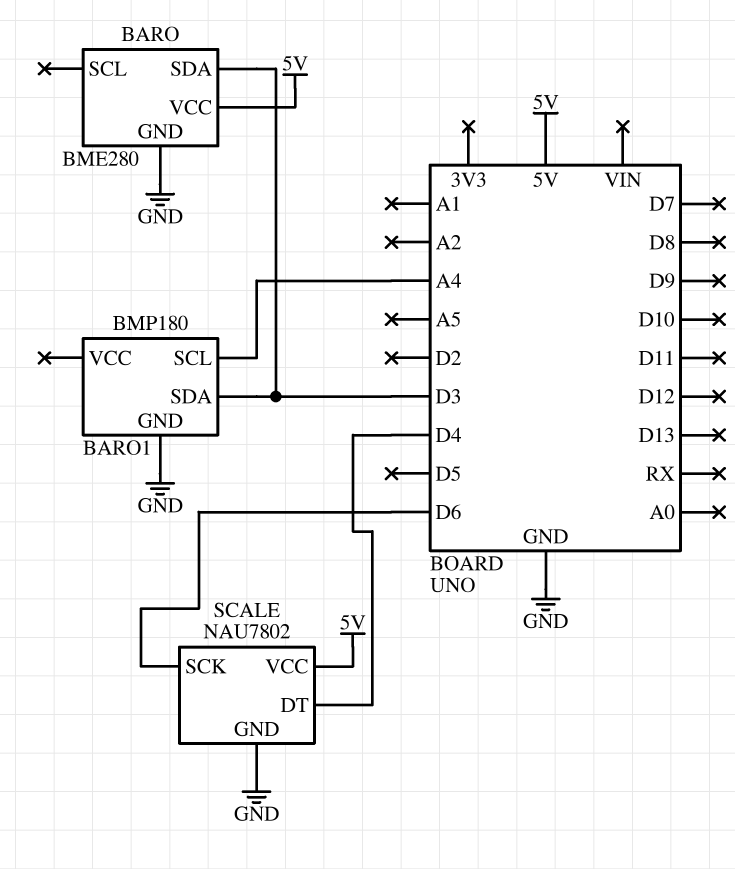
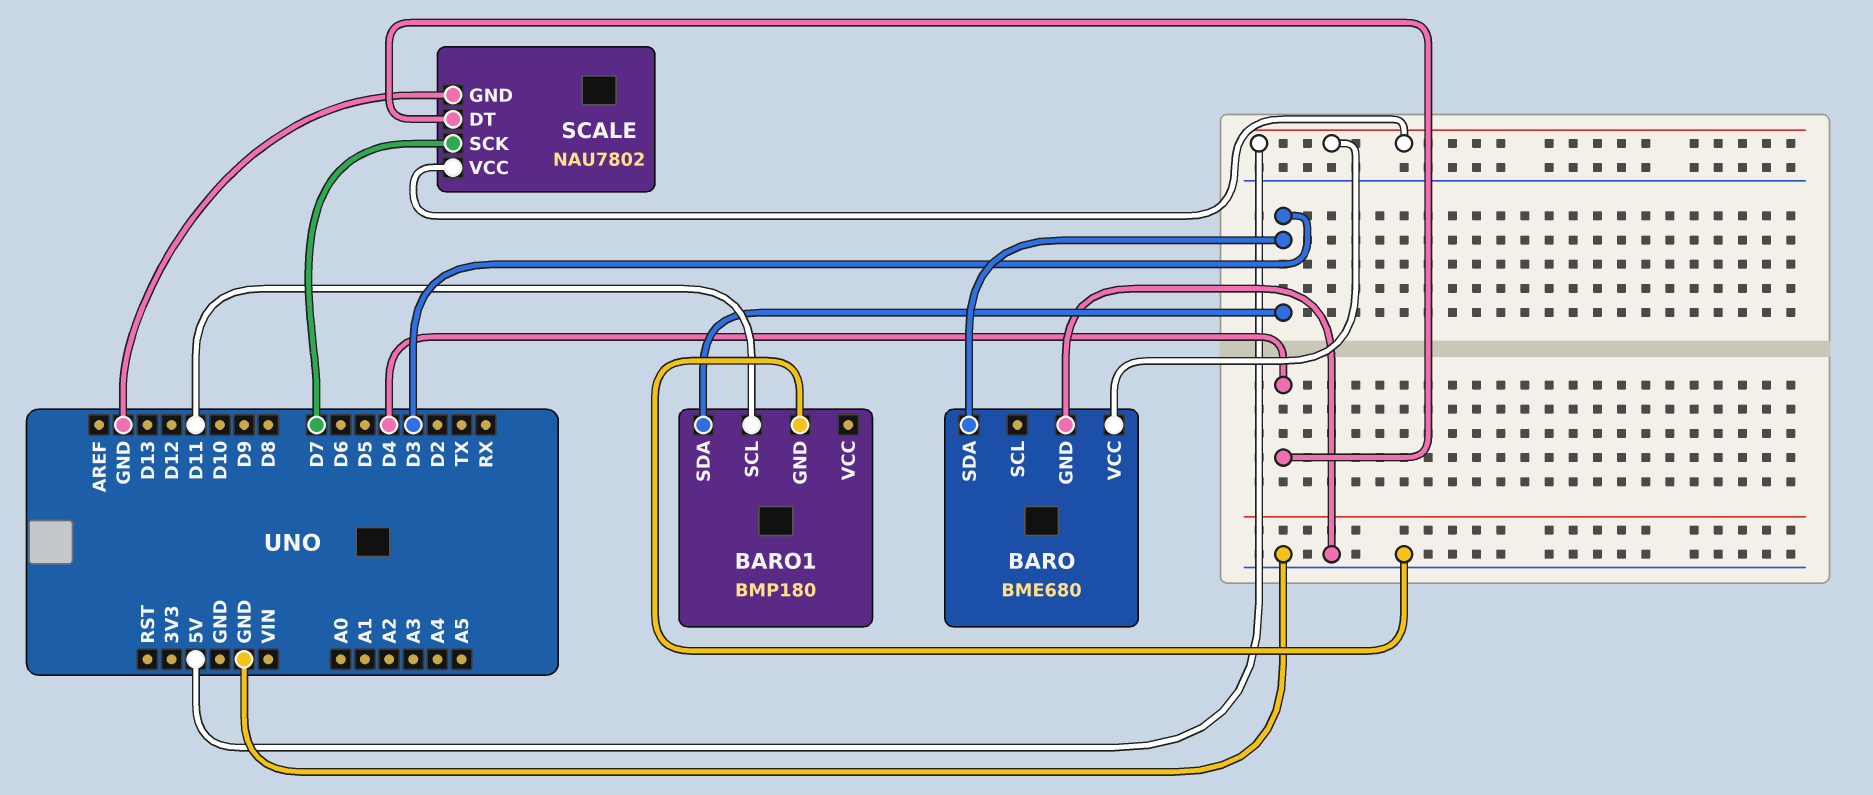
BARO: BME280 -> BME680
BARO1 pin SCL: A4 -> D11
SCALE pin SCK: D6 -> D7

